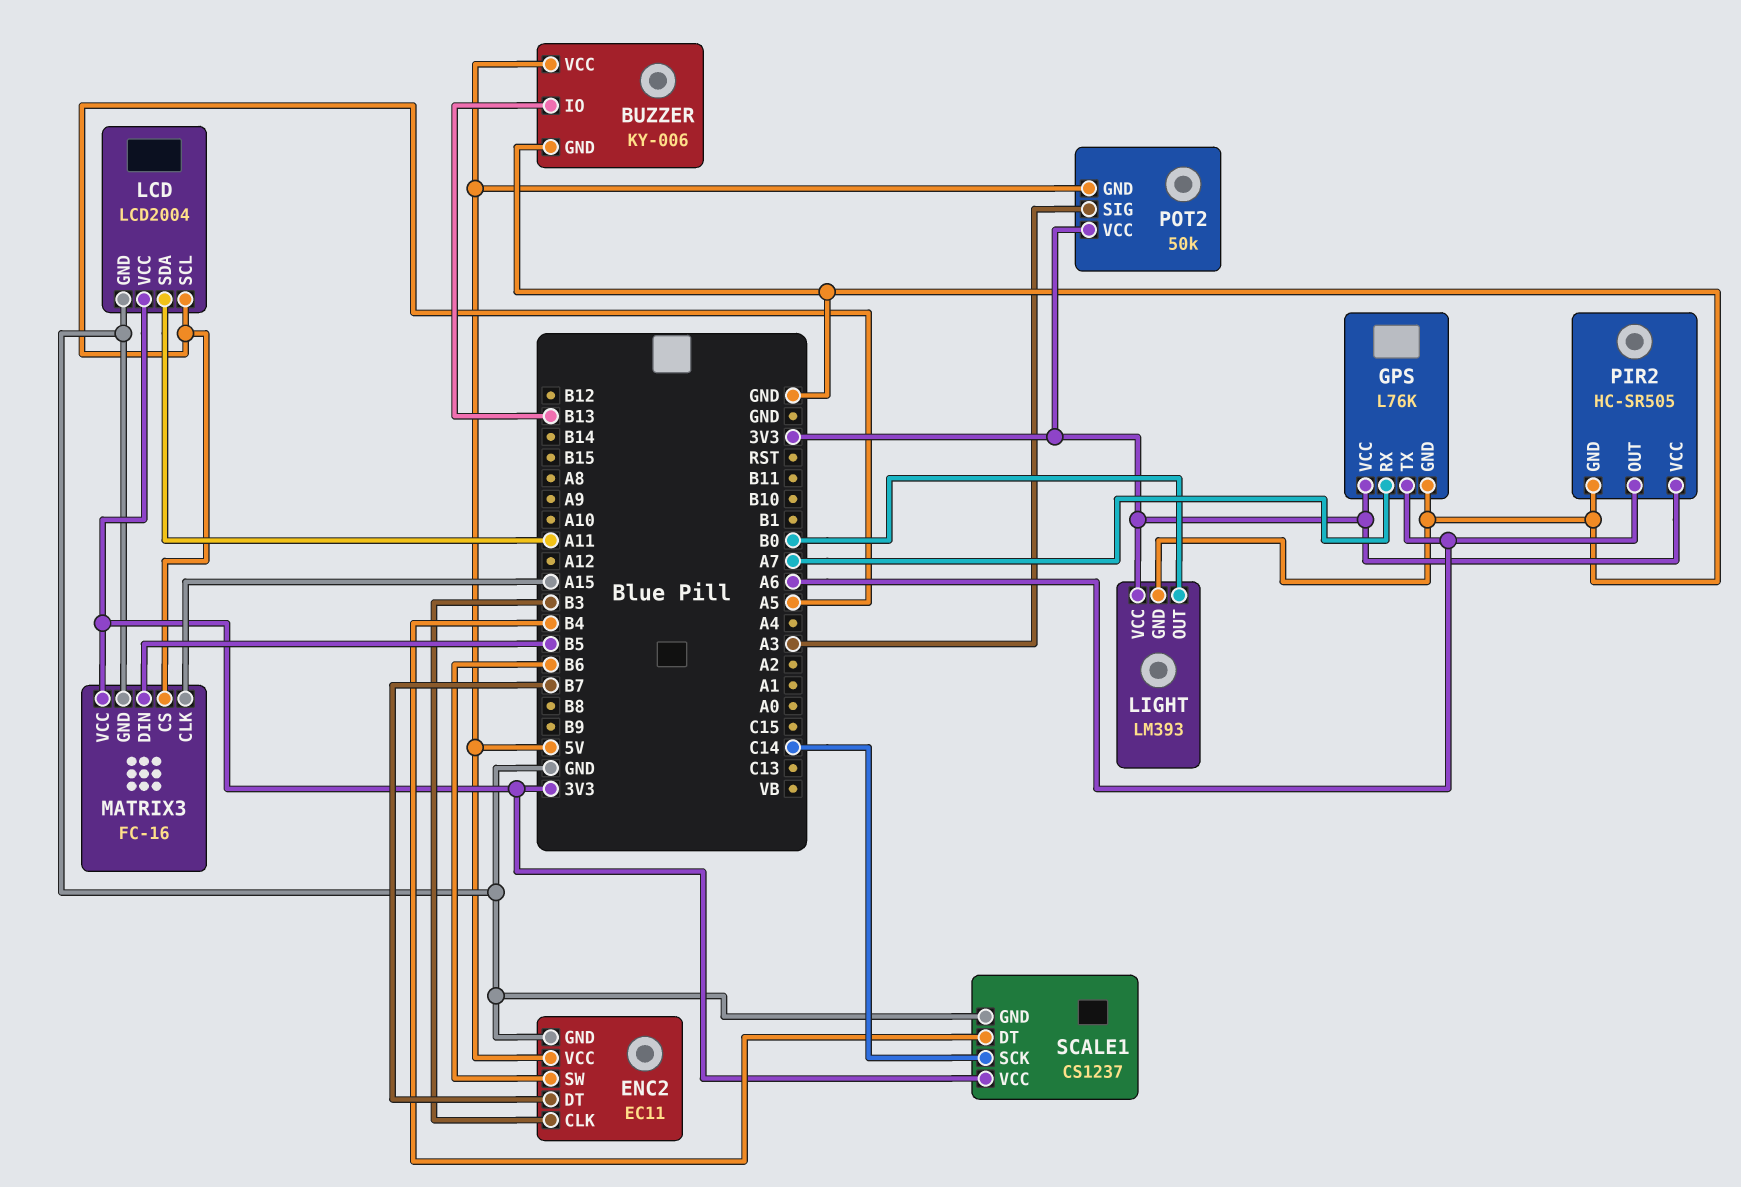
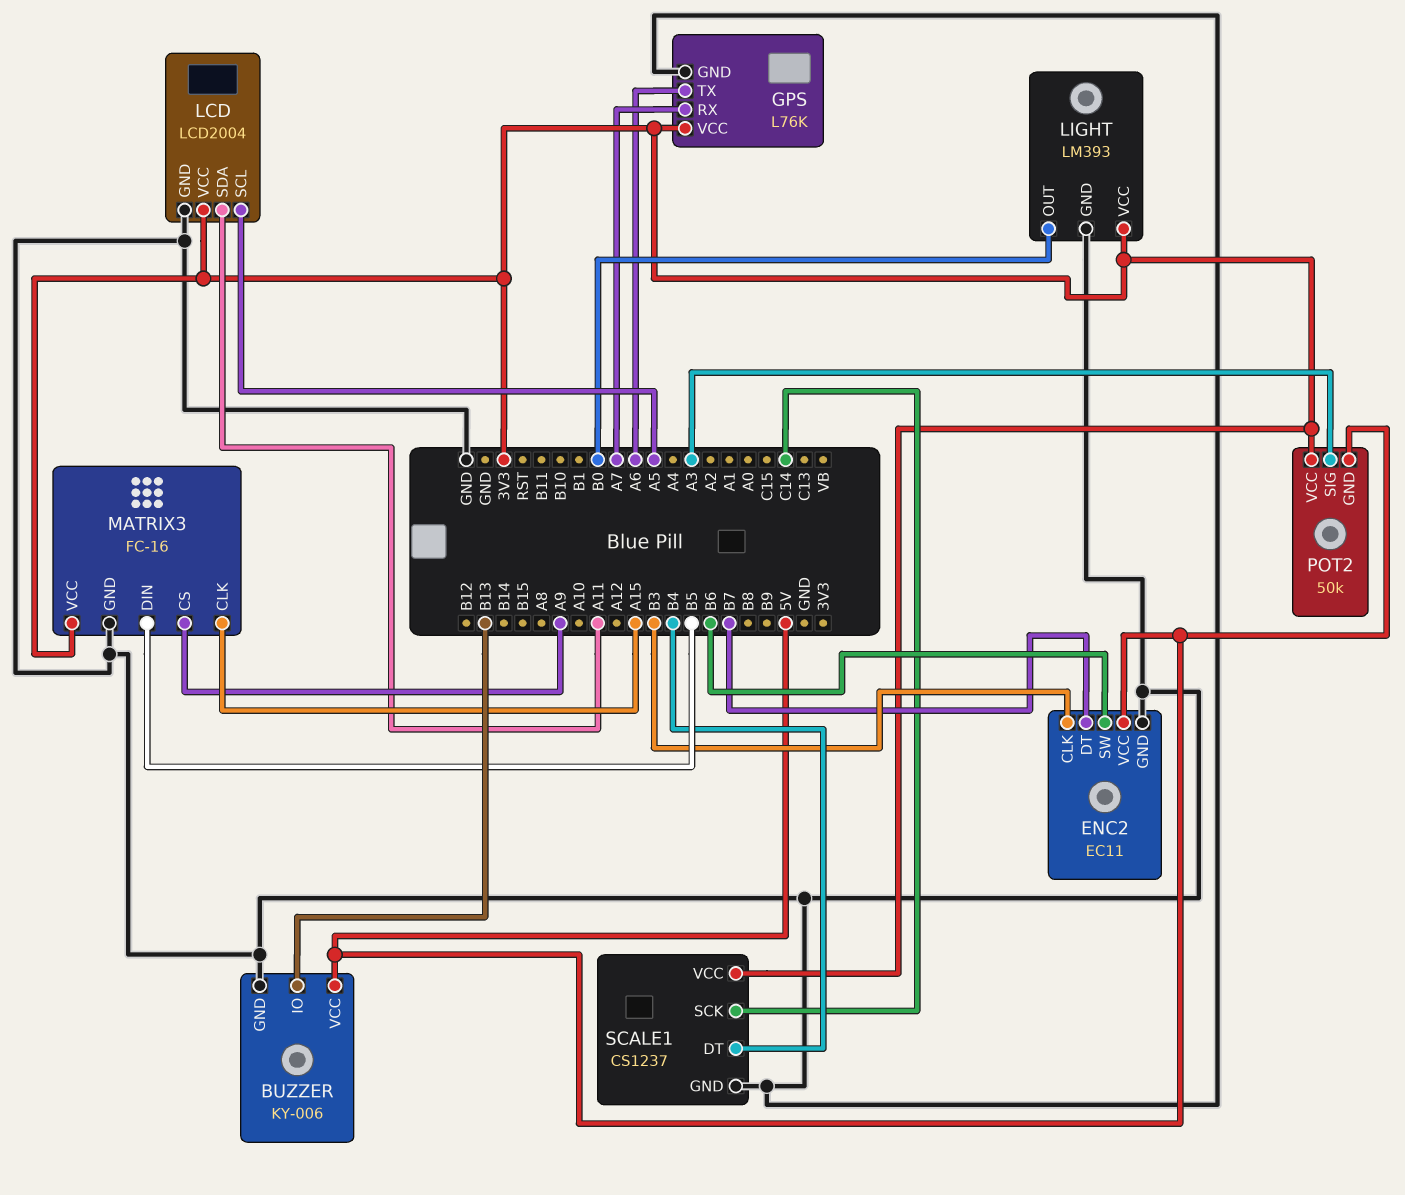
MATRIX3 pin CS: A5 -> A9
PIR2: HC-SR505 -> none
PIR2 pin GND: GND -> none
PIR2 pin OUT: A6 -> none
PIR2 pin VCC: 3V3 -> none

